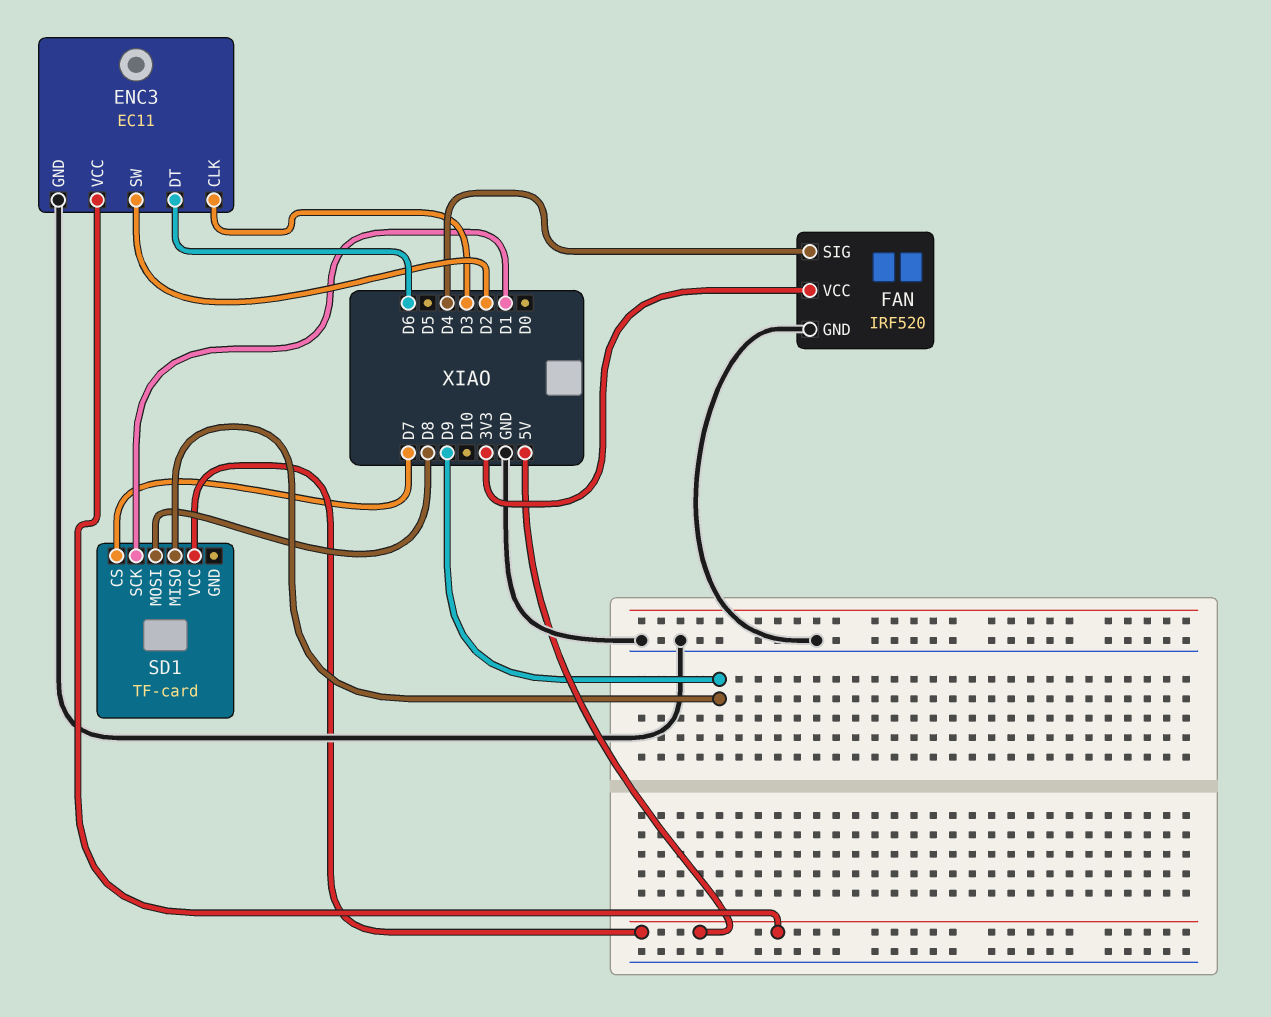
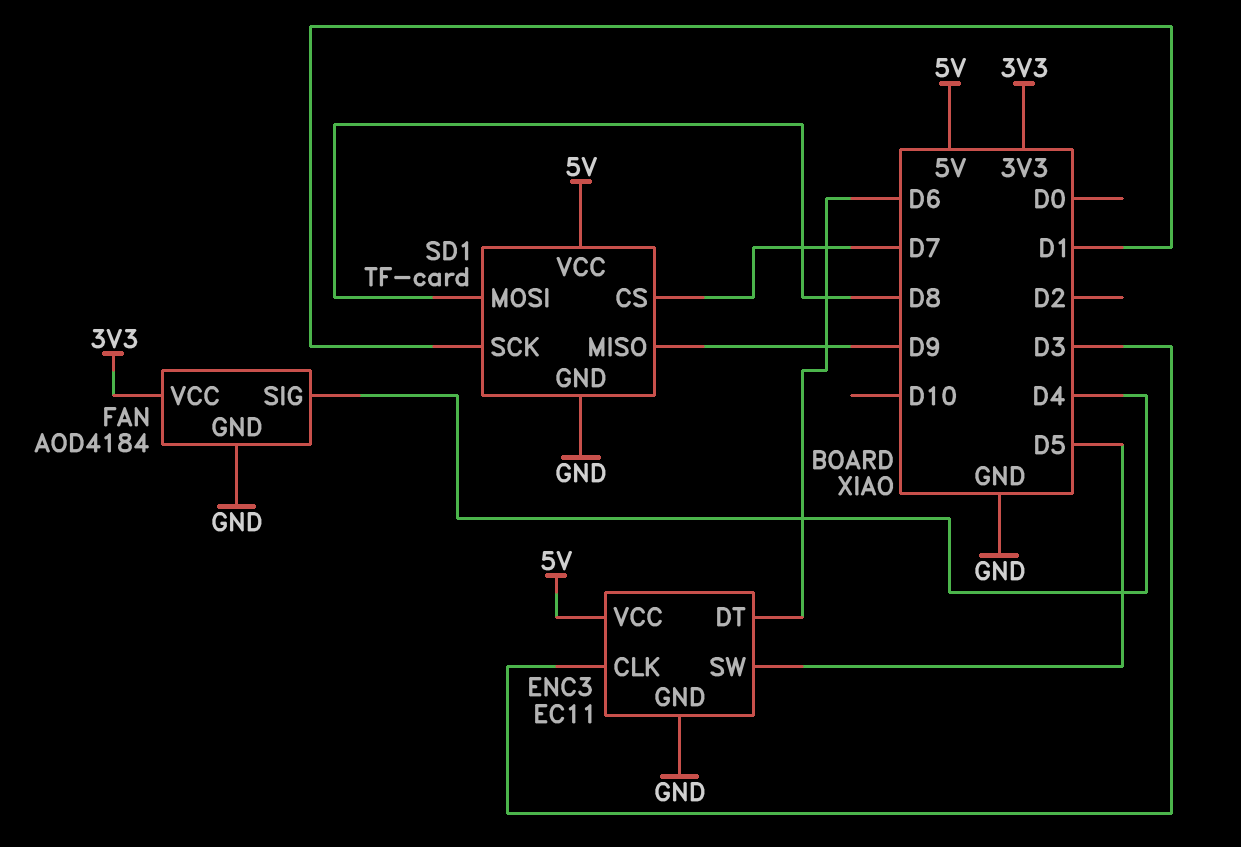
ENC3 pin SW: D2 -> D5
FAN: IRF520 -> AOD4184
SD1 pin GND: none -> GND

